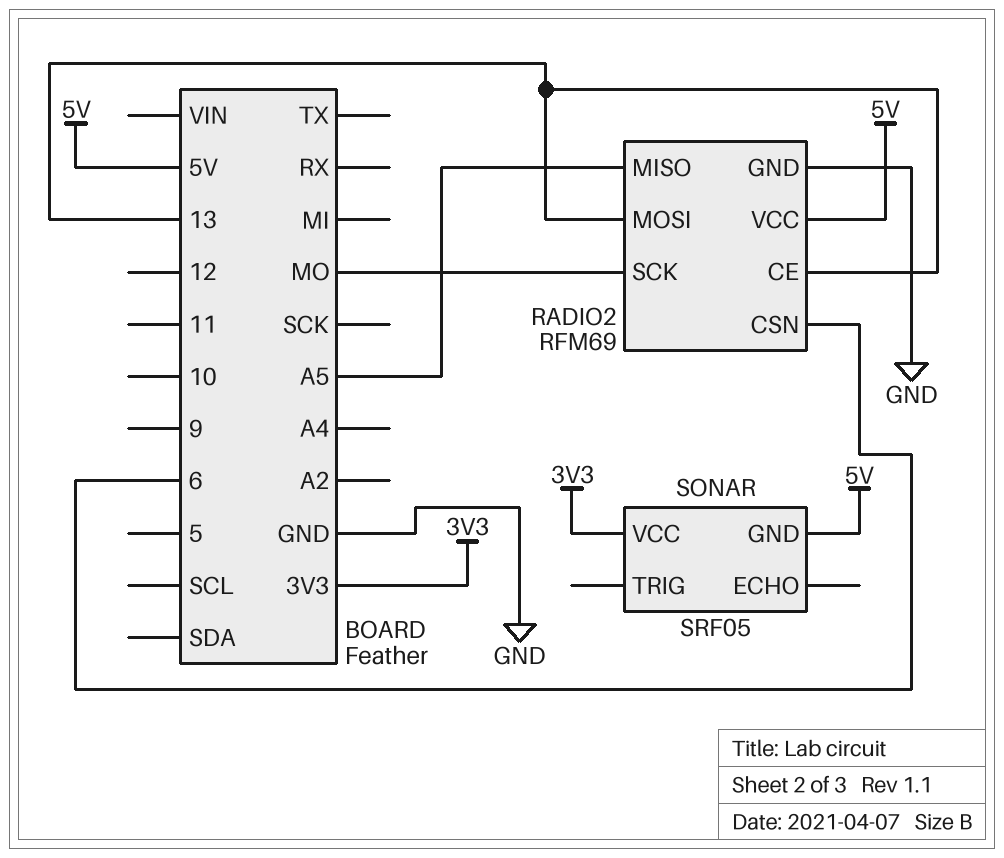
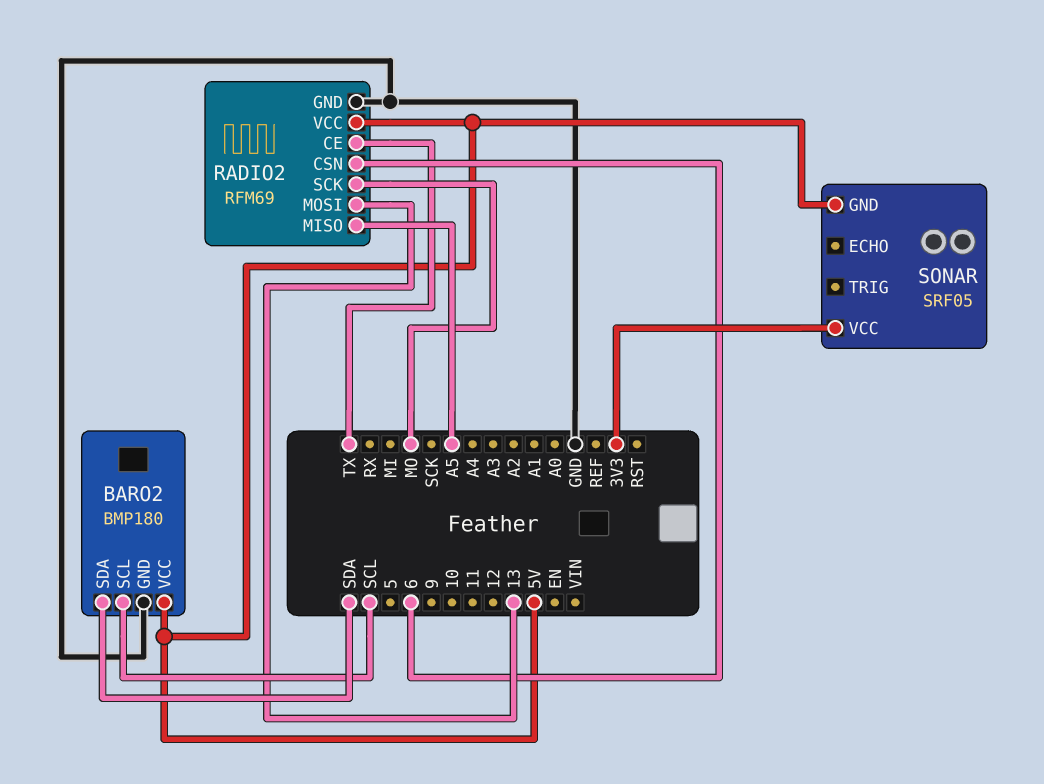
BARO2: none -> BMP180
BARO2 pin GND: none -> GND
BARO2 pin SCL: none -> SCL
BARO2 pin SDA: none -> SDA
BARO2 pin VCC: none -> 5V
RADIO2 pin CE: 13 -> TX

